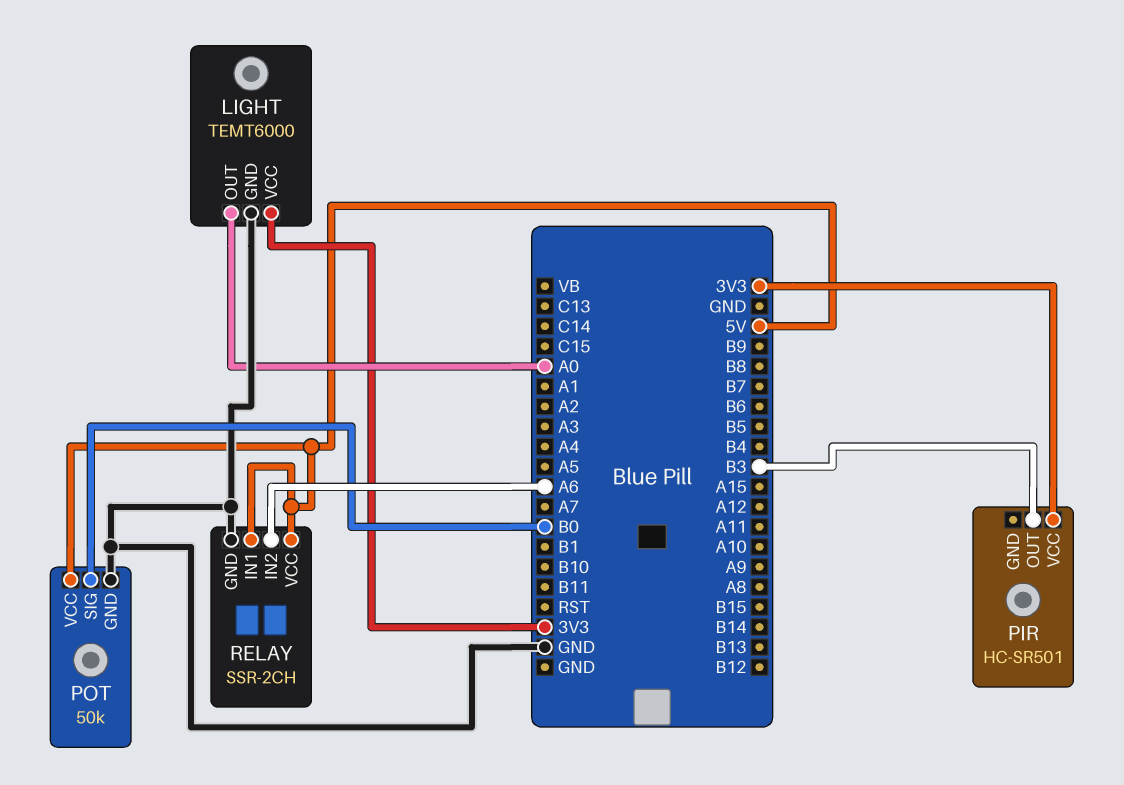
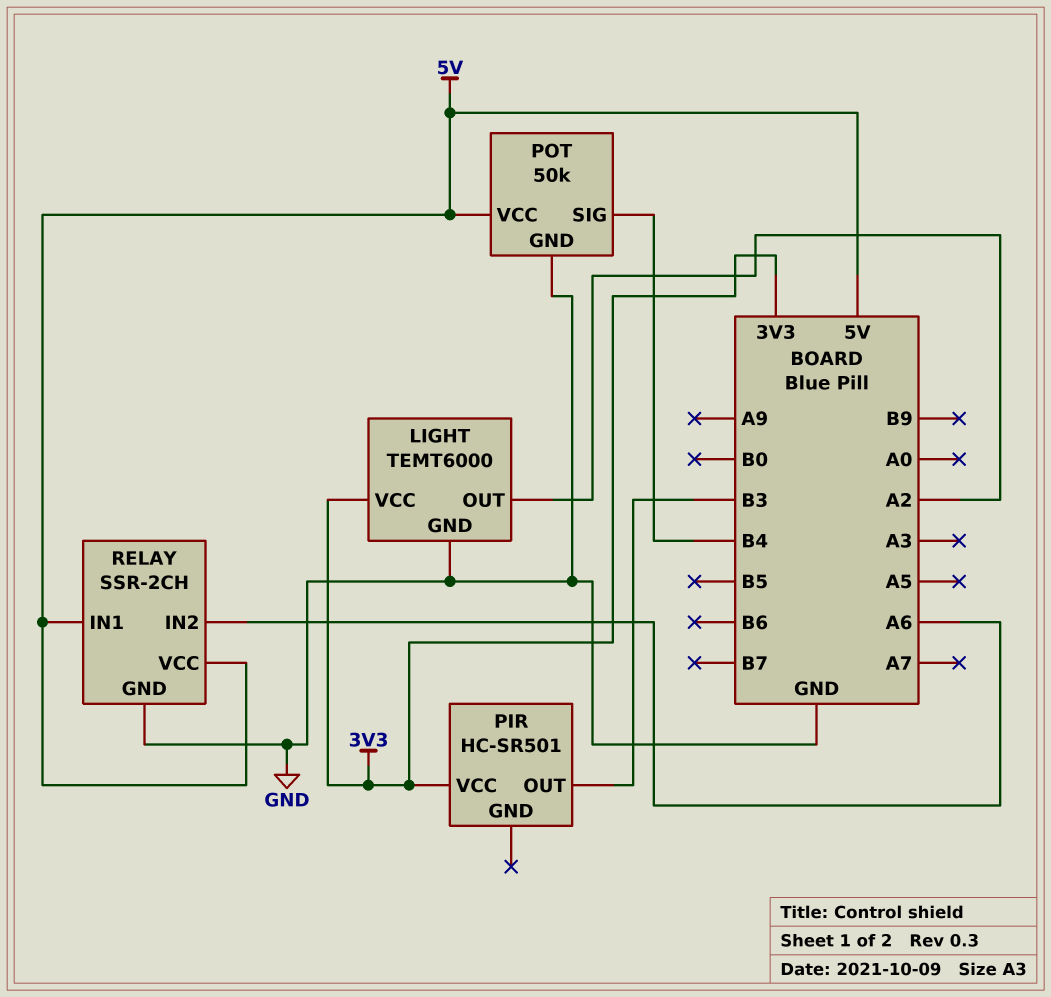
LIGHT pin OUT: A0 -> A2
POT pin SIG: B0 -> B4

